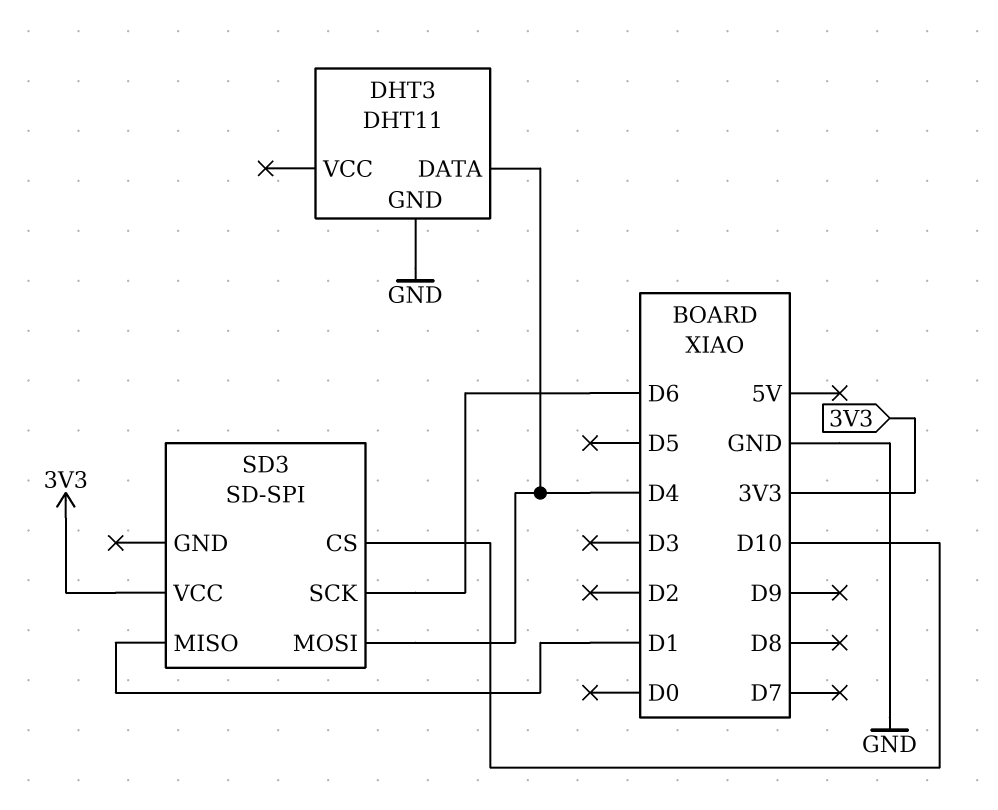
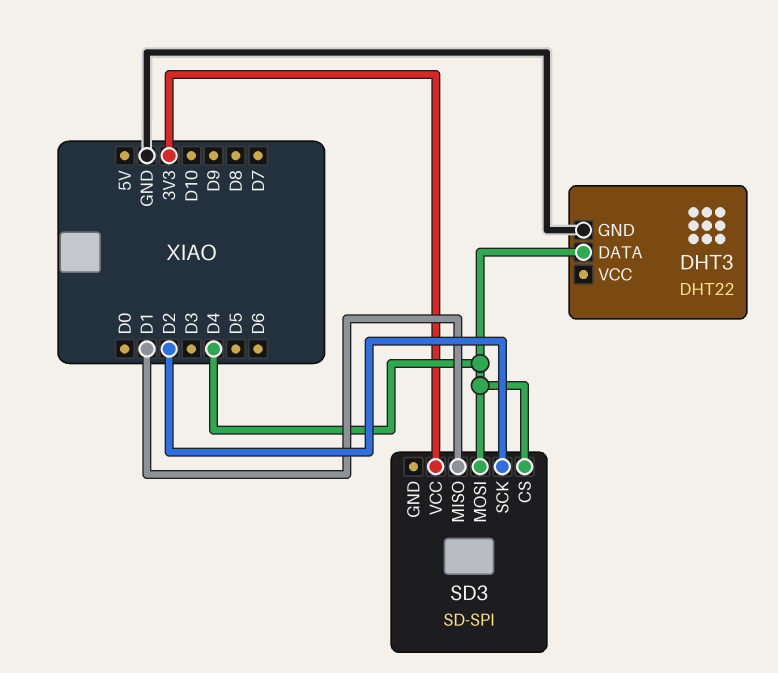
DHT3: DHT11 -> DHT22
SD3 pin CS: D10 -> D4
SD3 pin SCK: D6 -> D2

